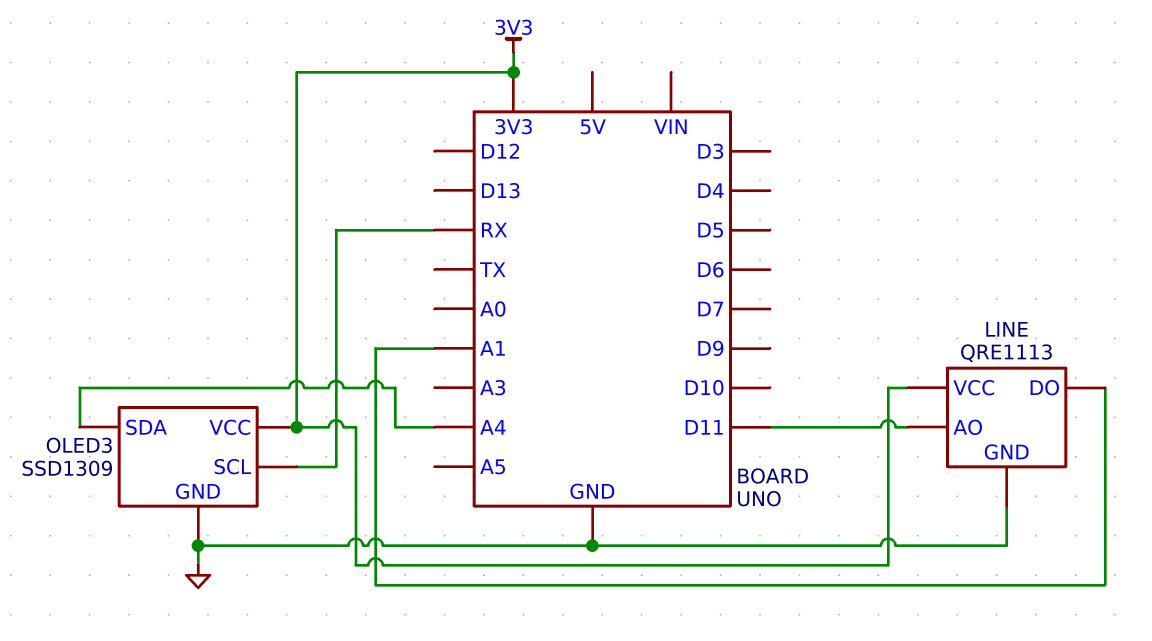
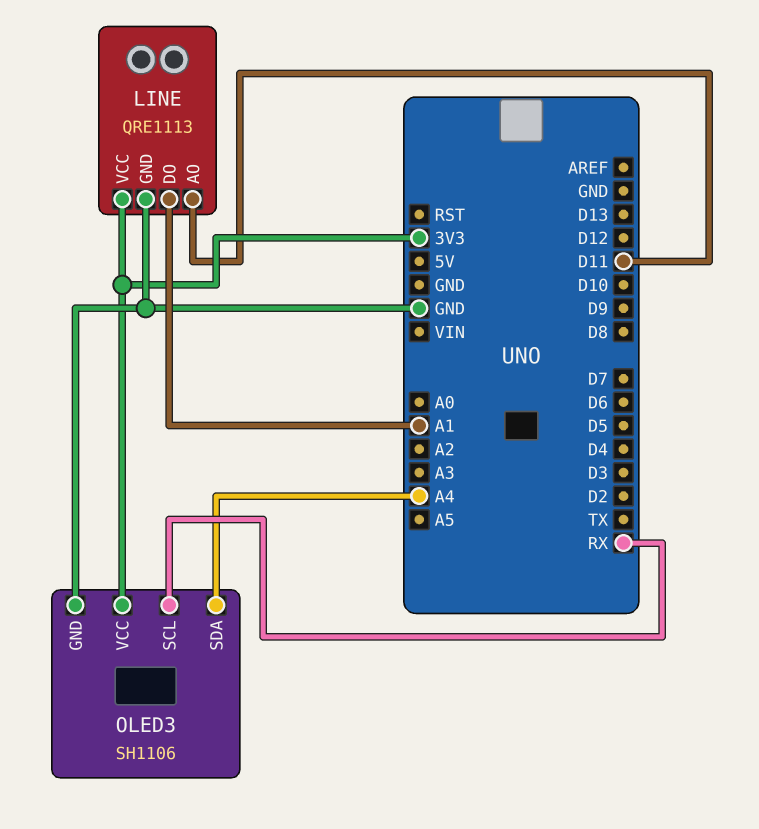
OLED3: SSD1309 -> SH1106

